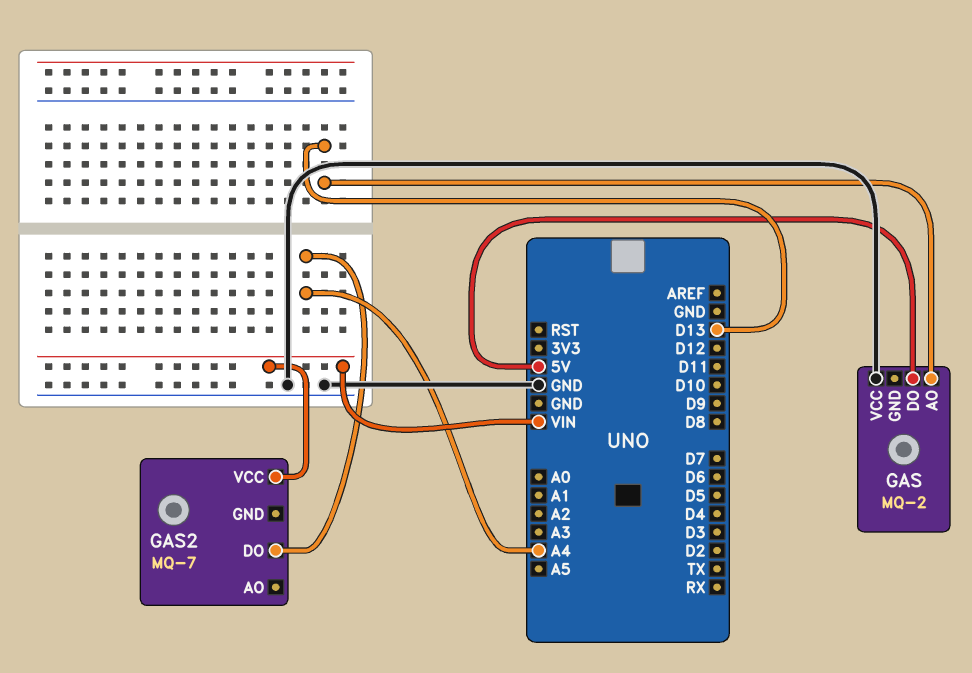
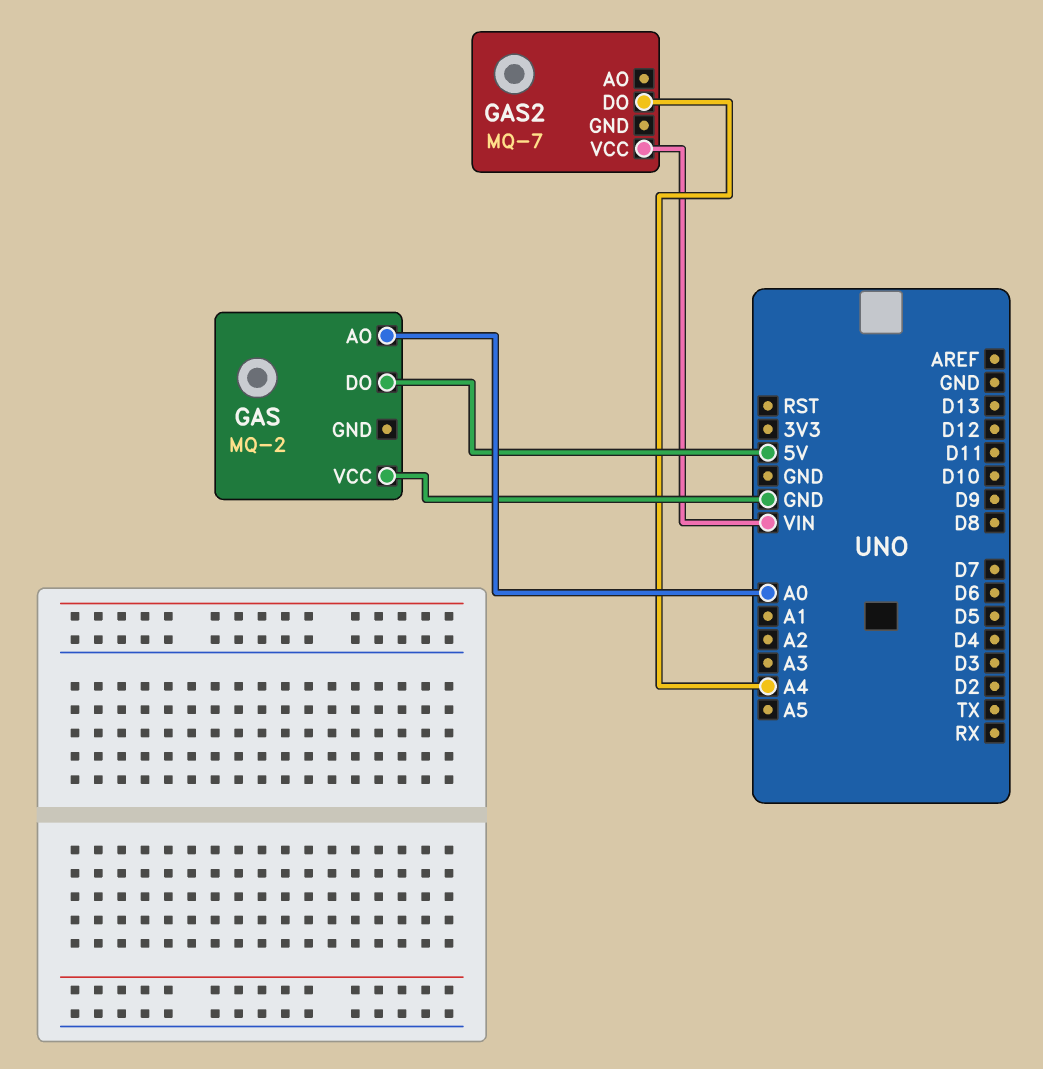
GAS pin AO: D13 -> A0

